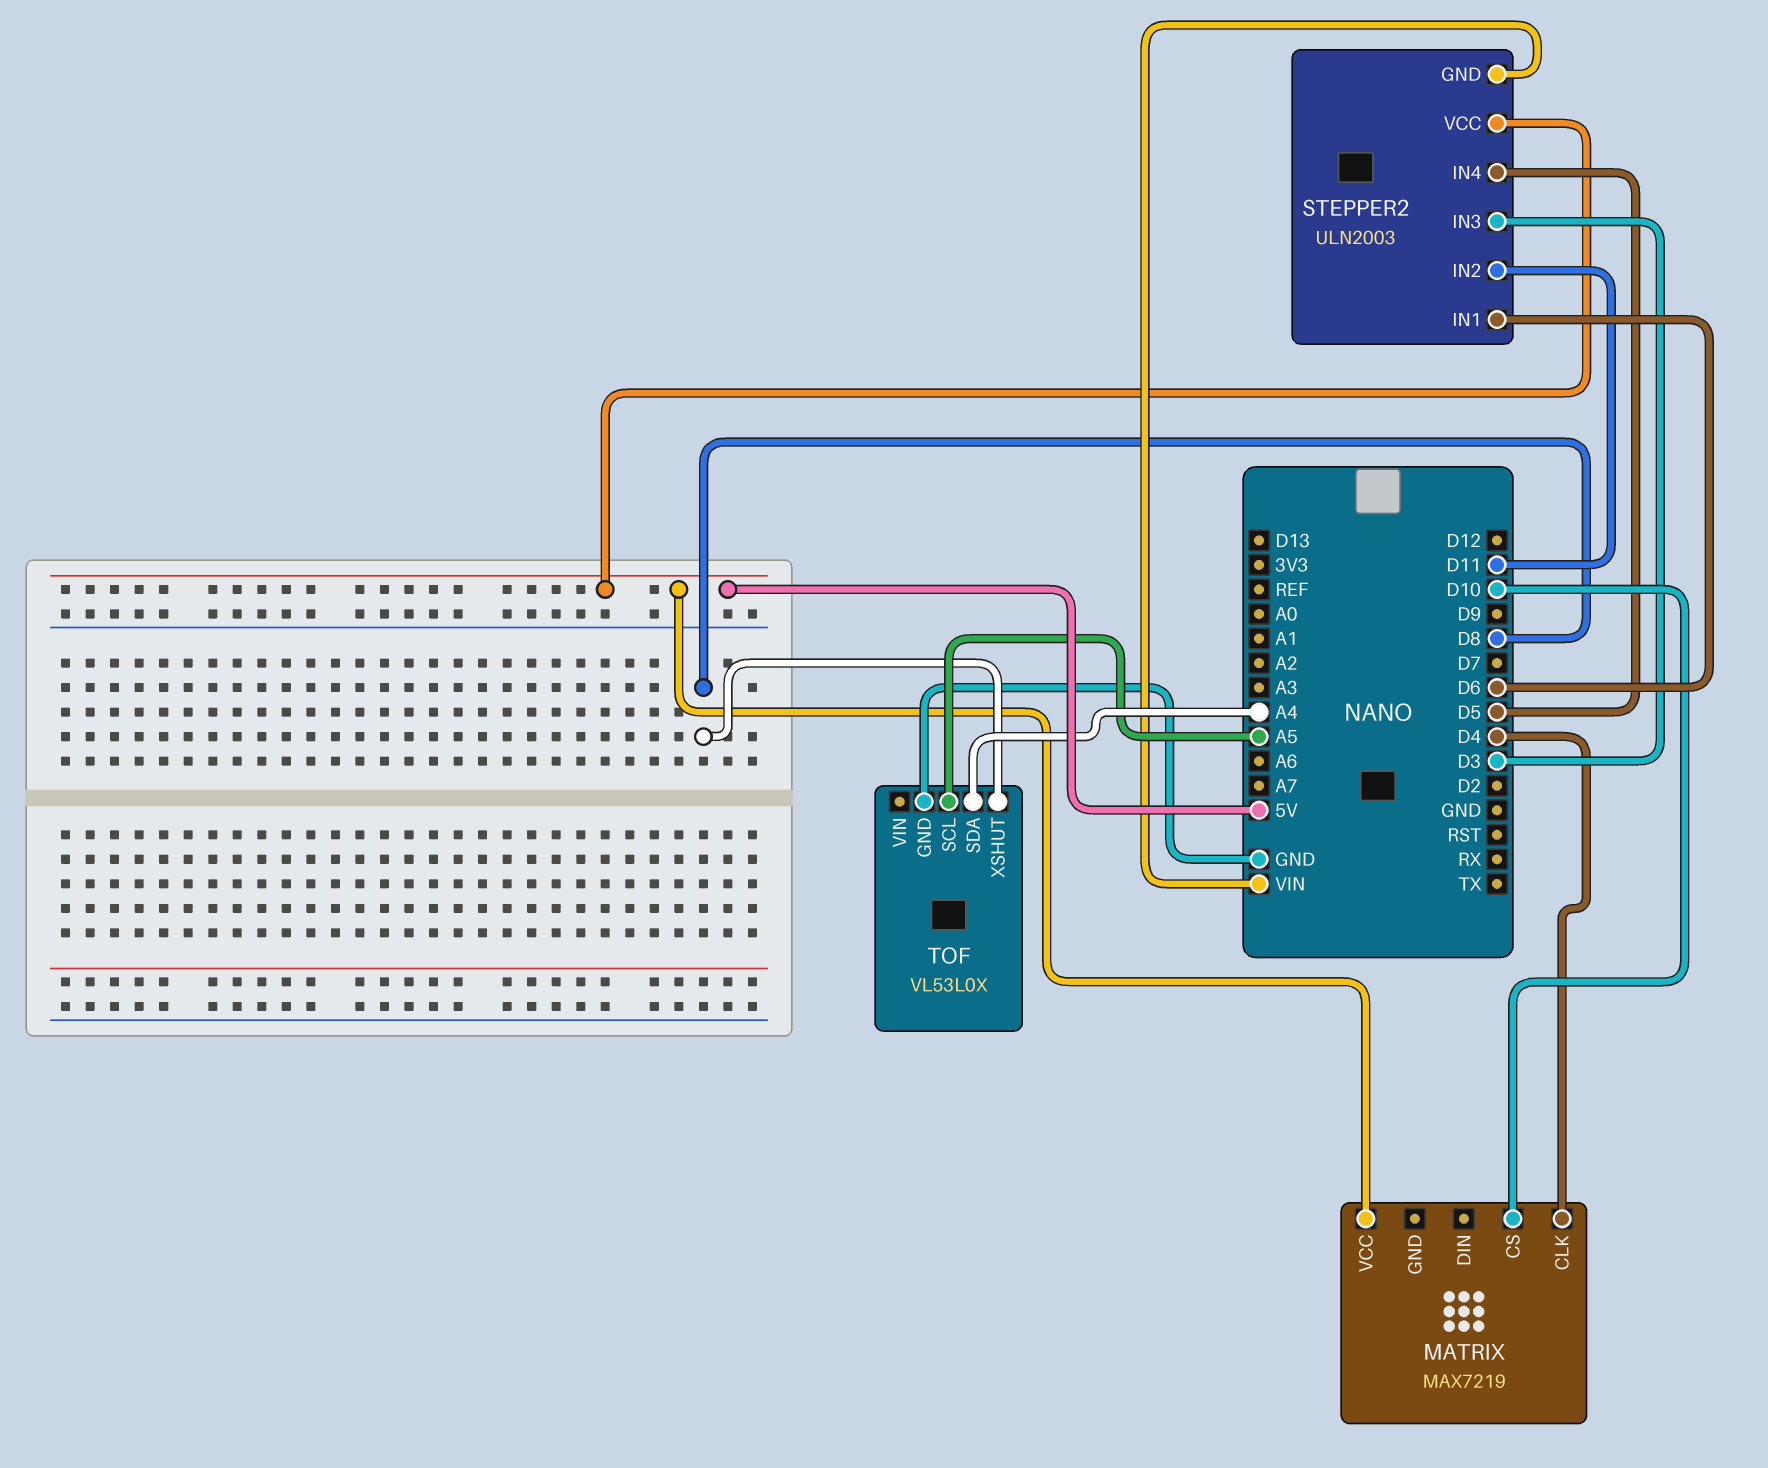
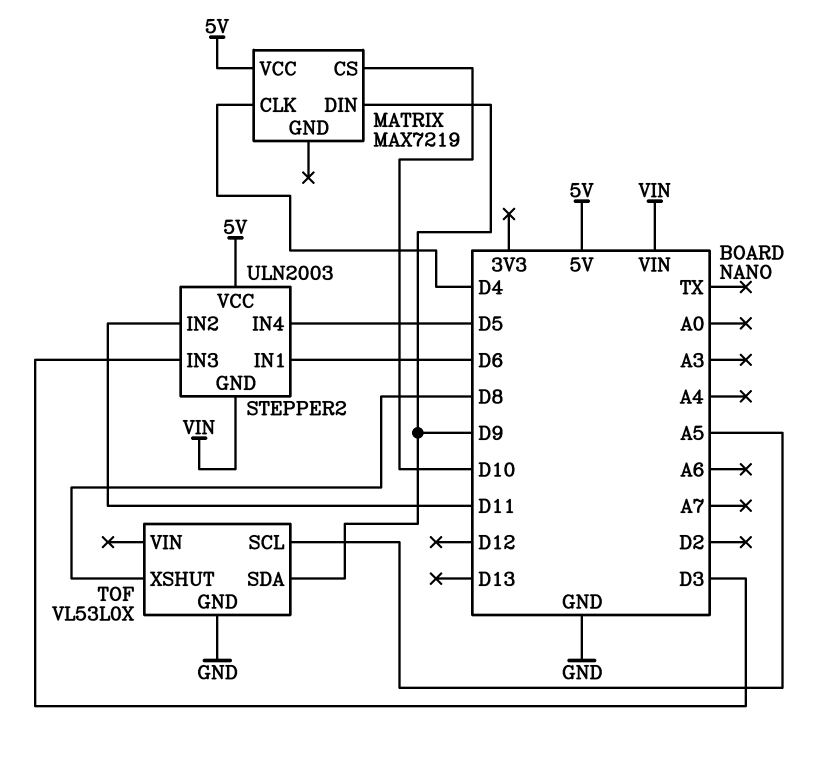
MATRIX pin DIN: none -> D9
TOF pin SDA: A4 -> D9

